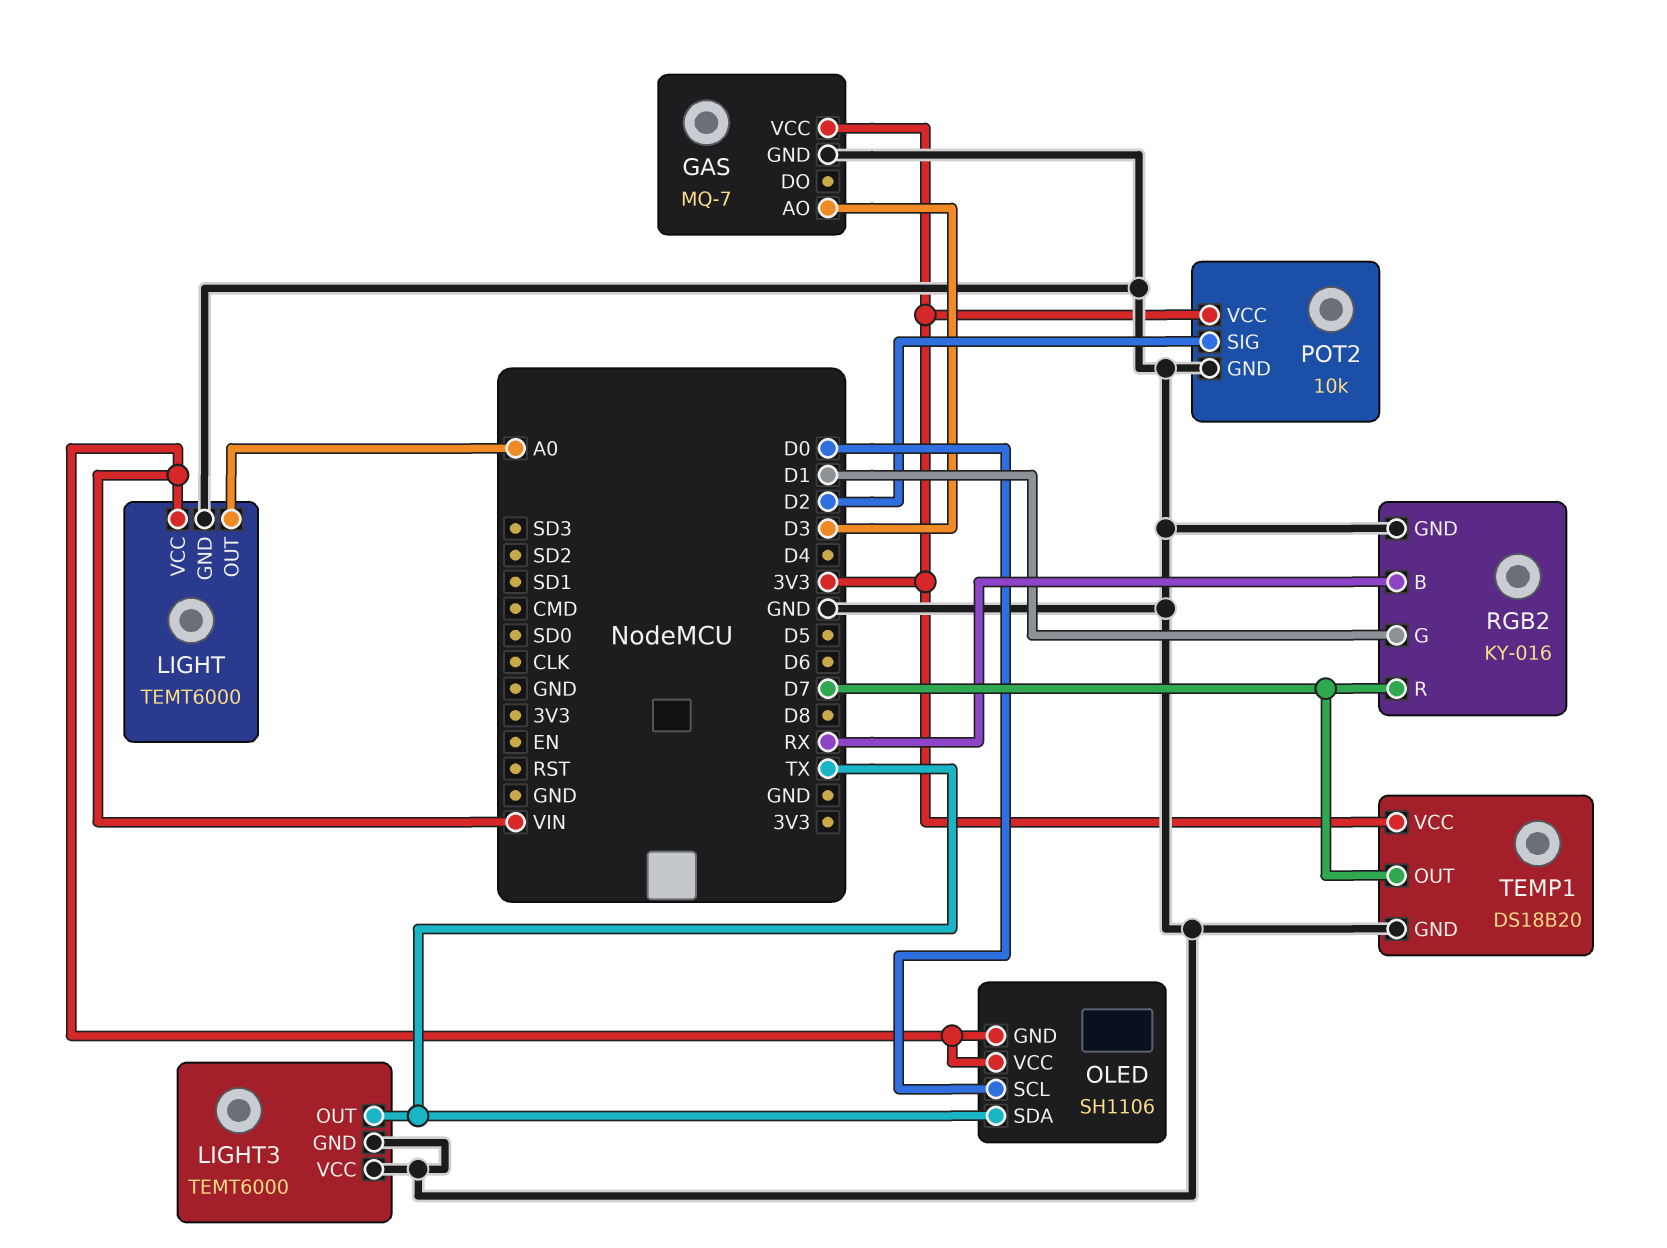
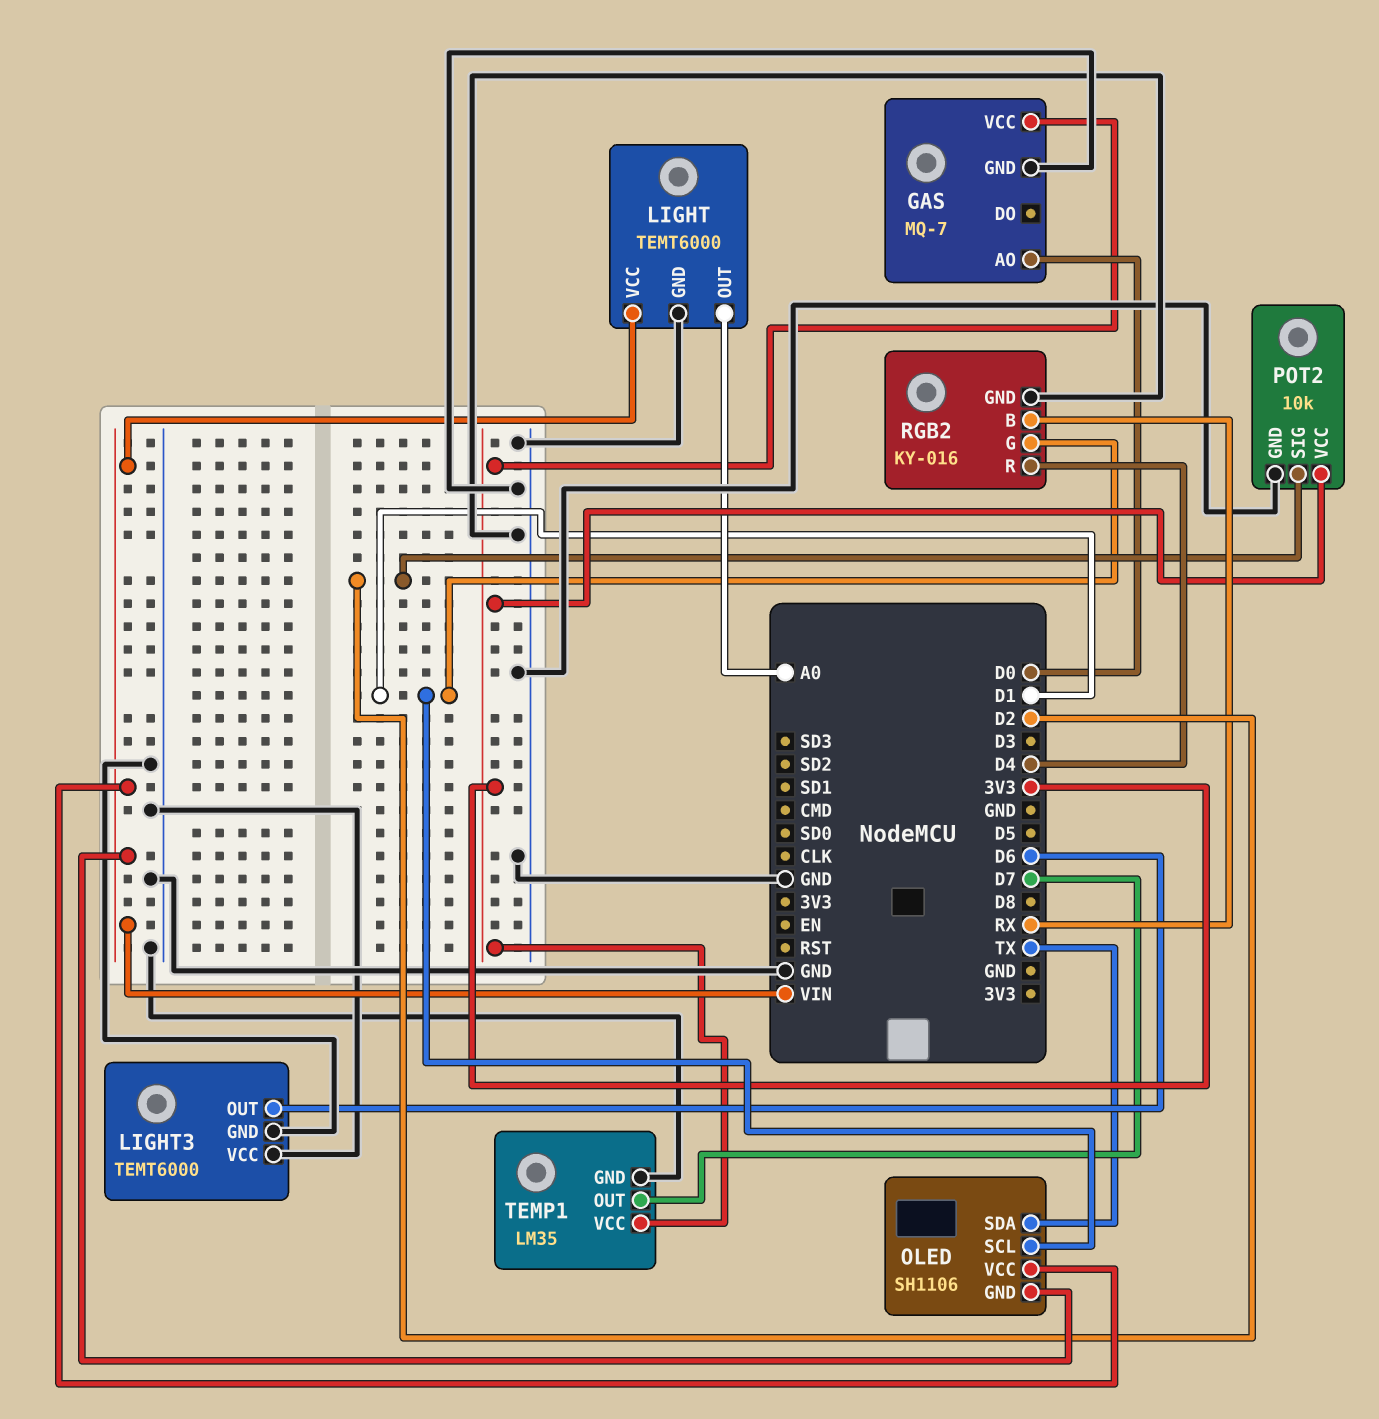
GAS pin AO: D3 -> D0
LIGHT3 pin OUT: TX -> D6
OLED pin SCL: D0 -> D1
RGB2 pin R: D7 -> D4
TEMP1: DS18B20 -> LM35

